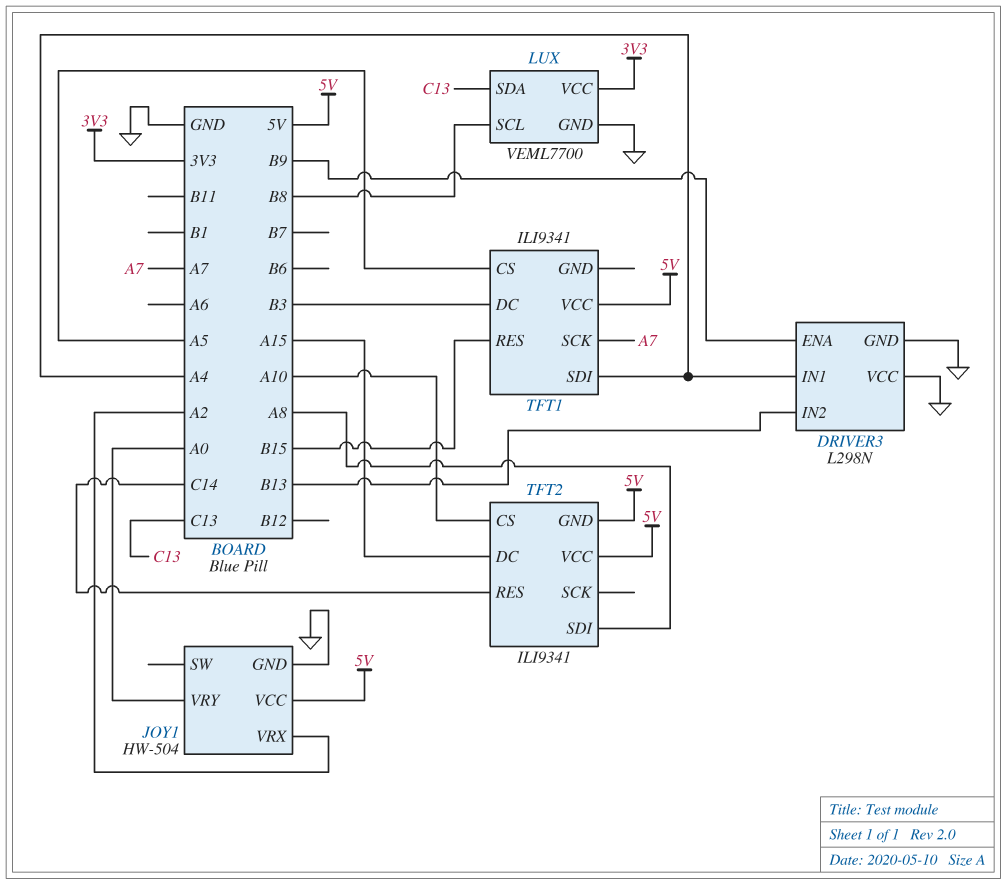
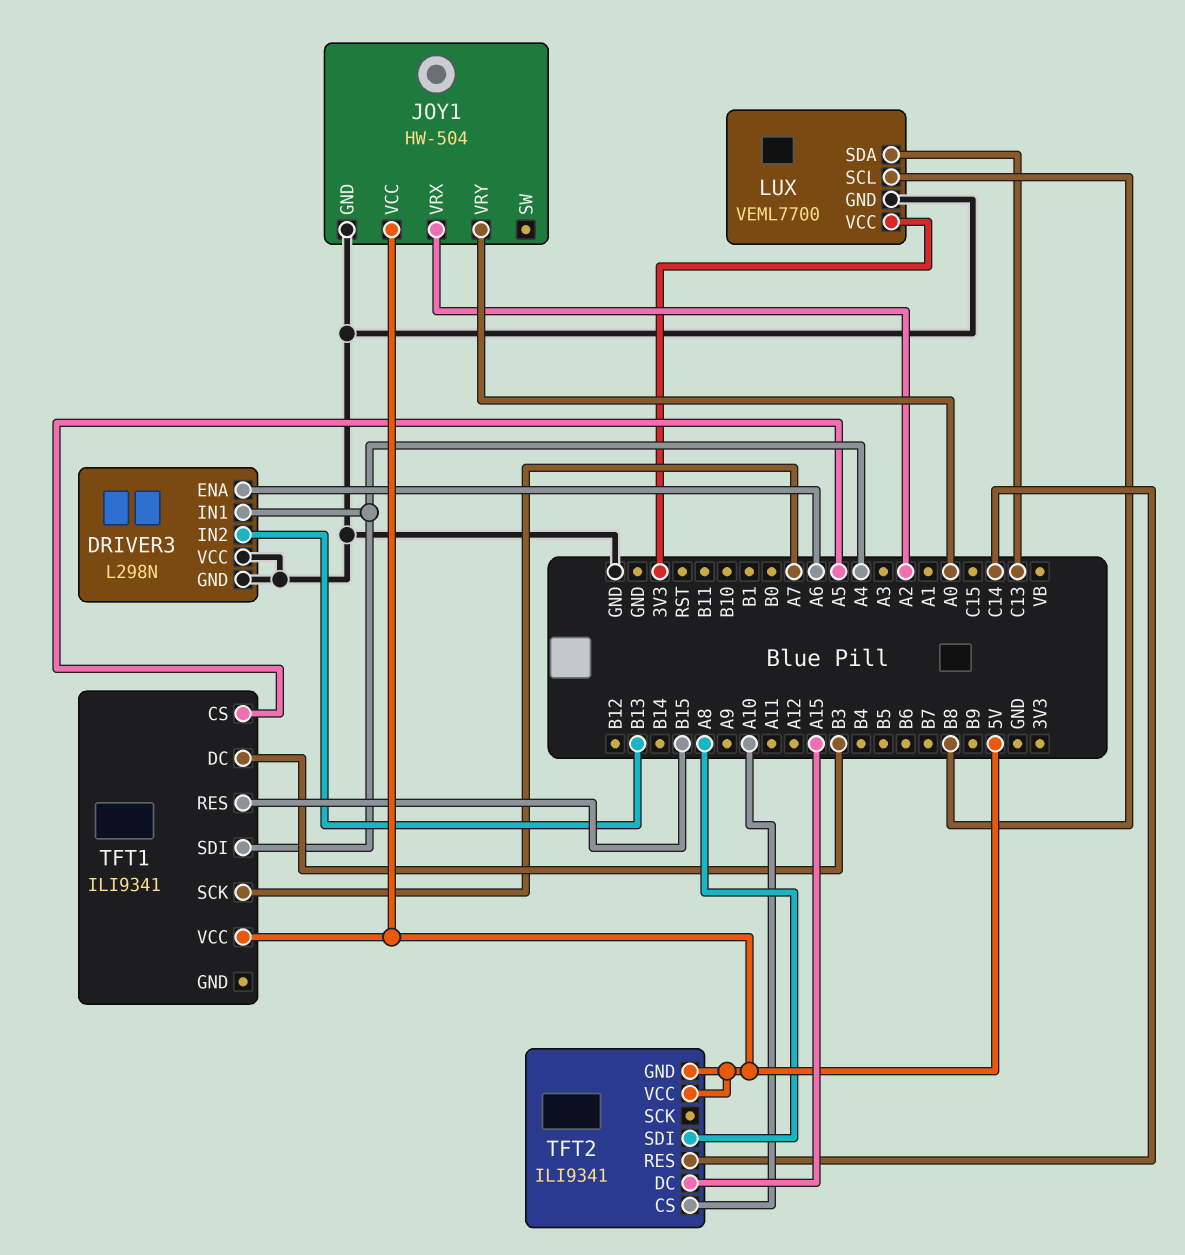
DRIVER3 pin ENA: B9 -> A6

